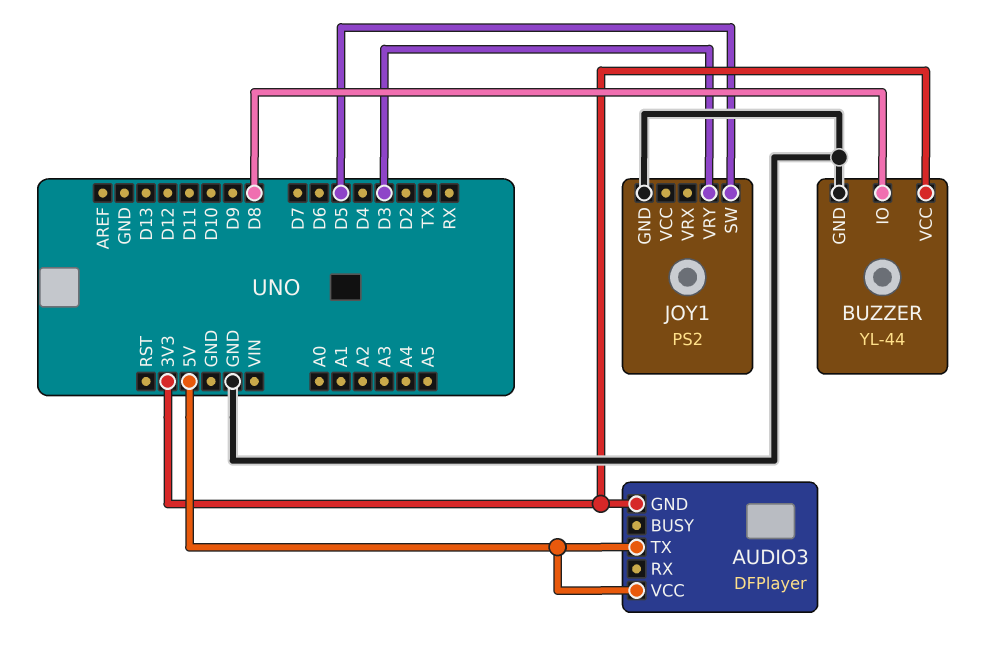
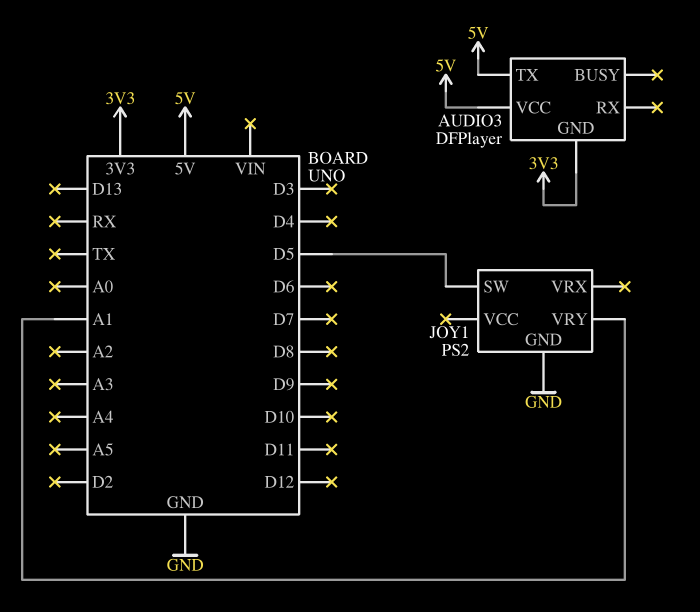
BUZZER: YL-44 -> none
BUZZER pin GND: GND -> none
BUZZER pin IO: D8 -> none
BUZZER pin VCC: 3V3 -> none
JOY1 pin VRY: D3 -> A1

